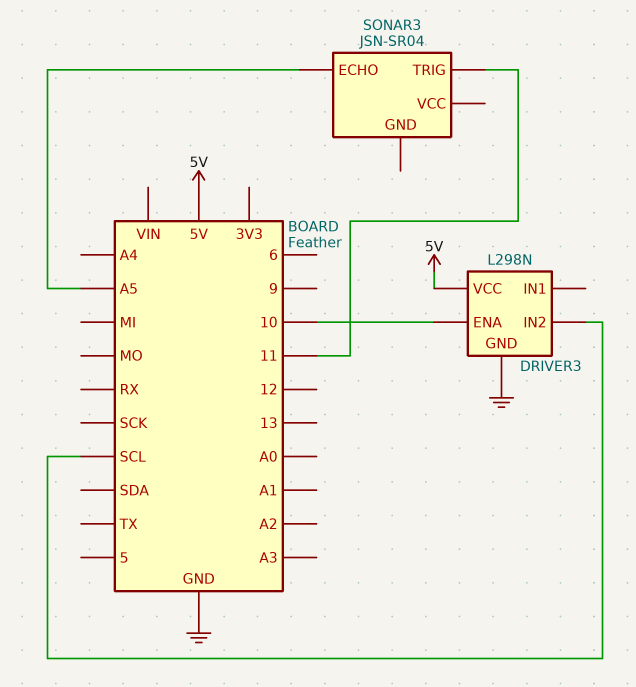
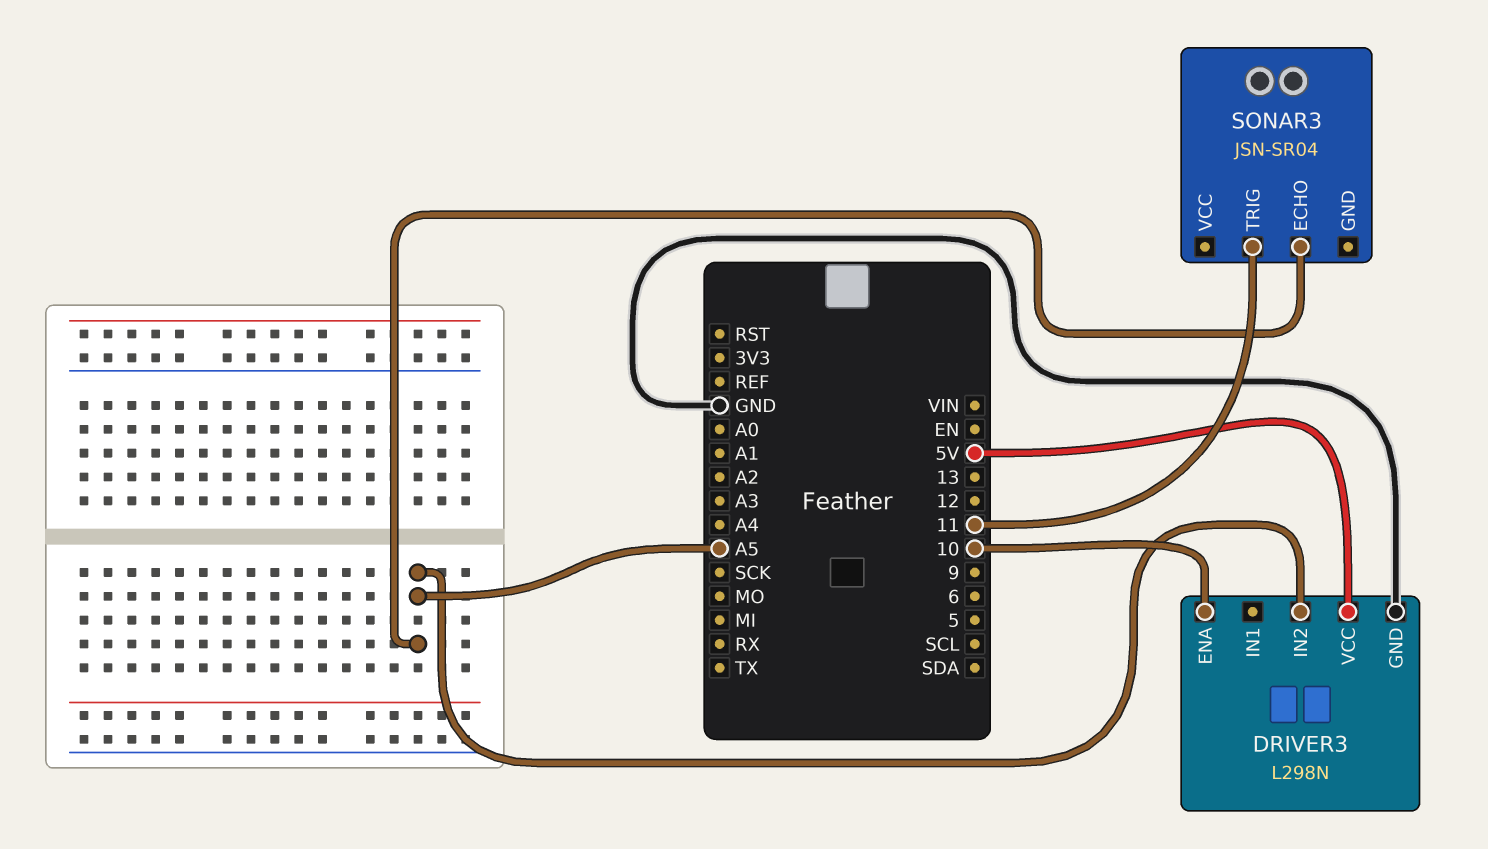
DRIVER3 pin IN2: SCL -> A5

